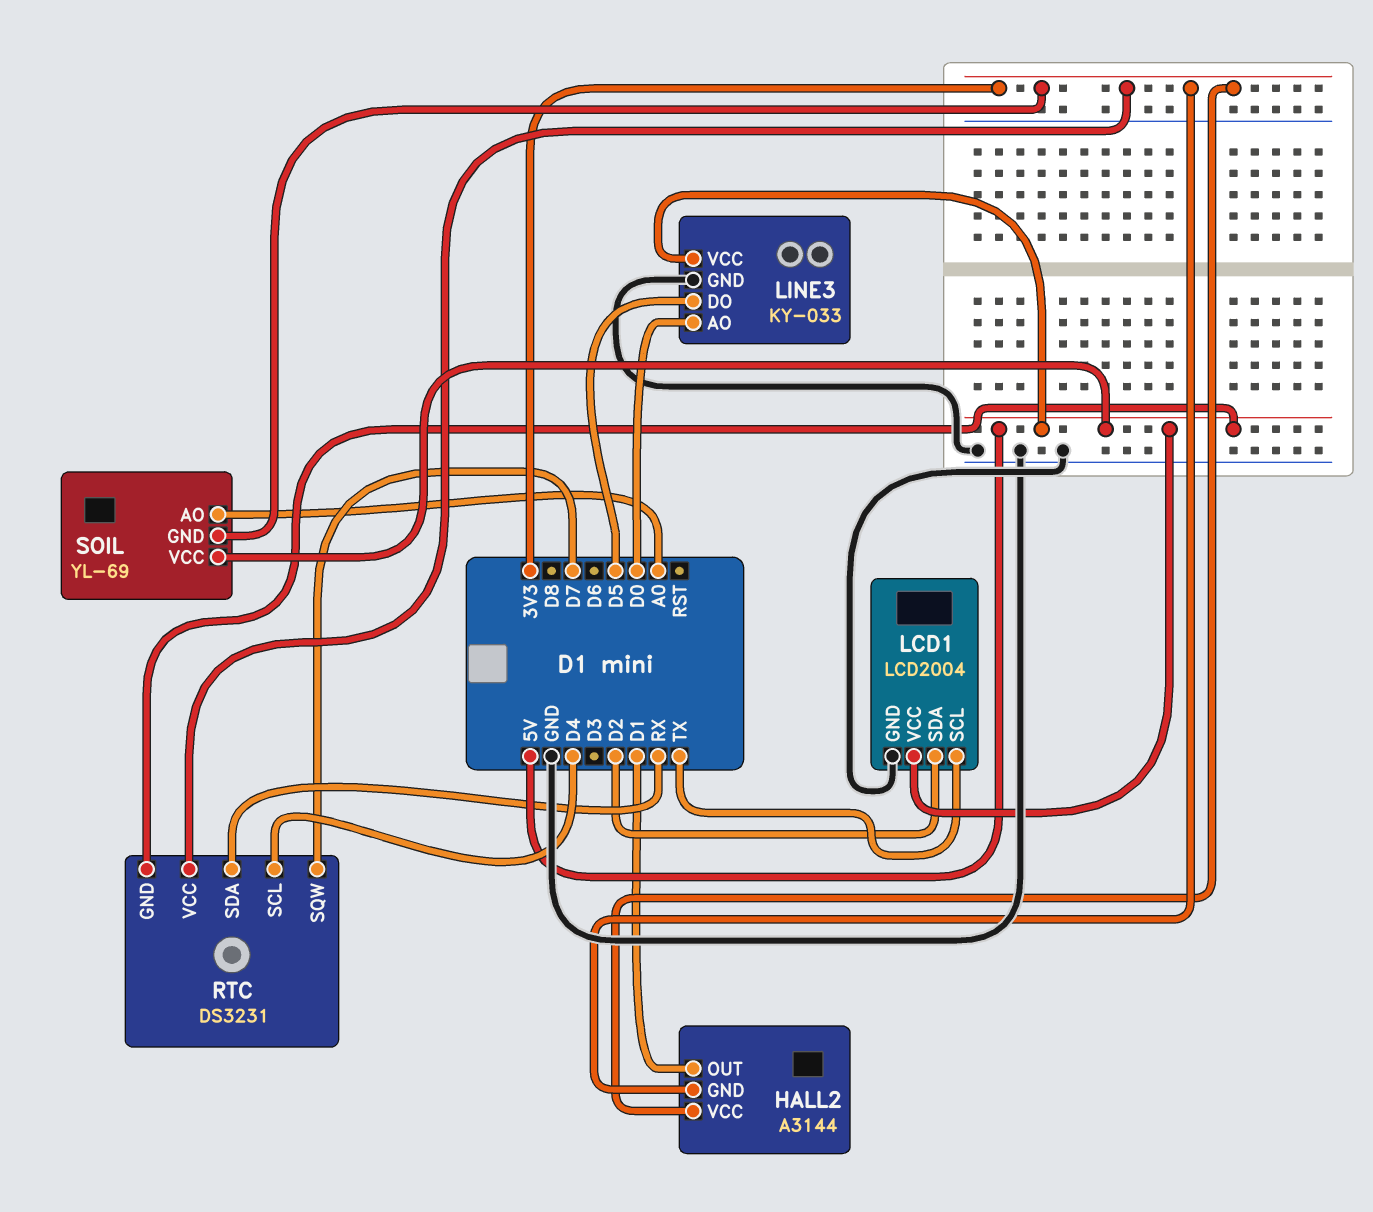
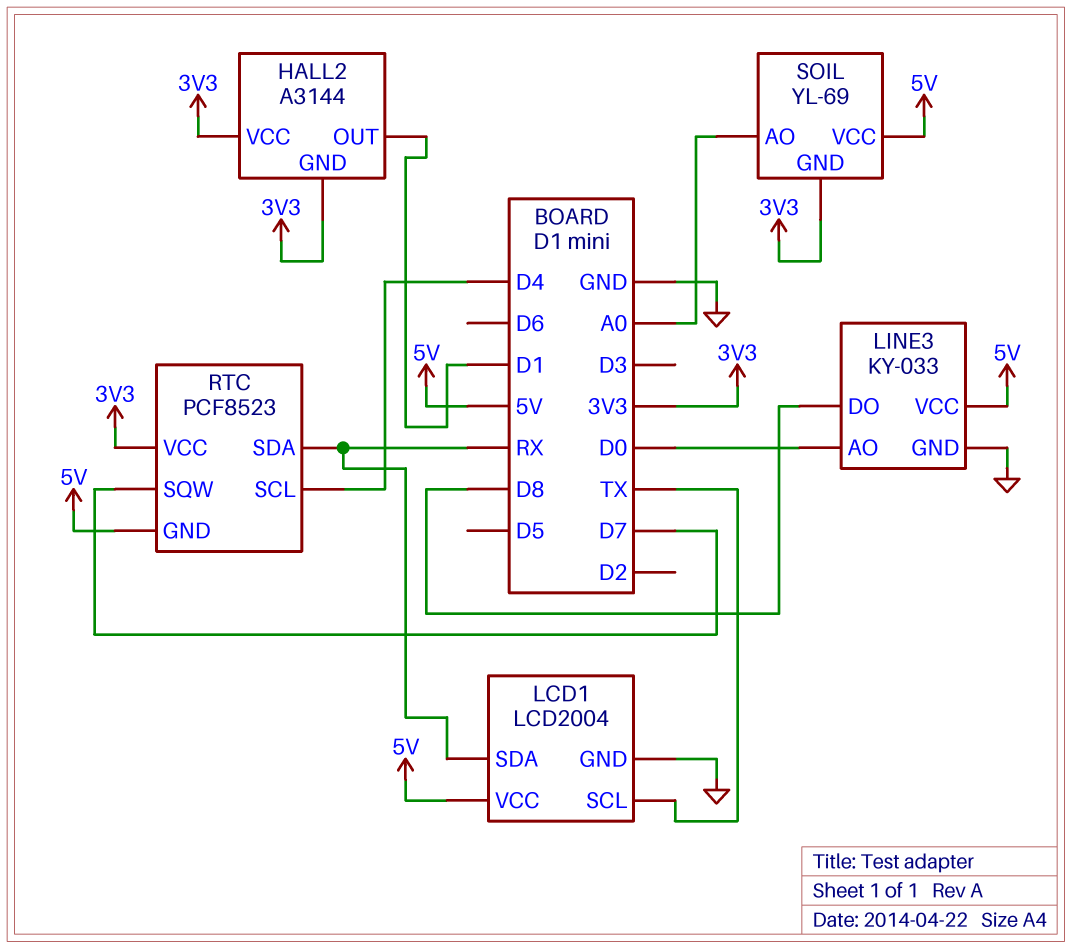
LCD1 pin SDA: D2 -> RX
LINE3 pin DO: D5 -> D8
RTC: DS3231 -> PCF8523

